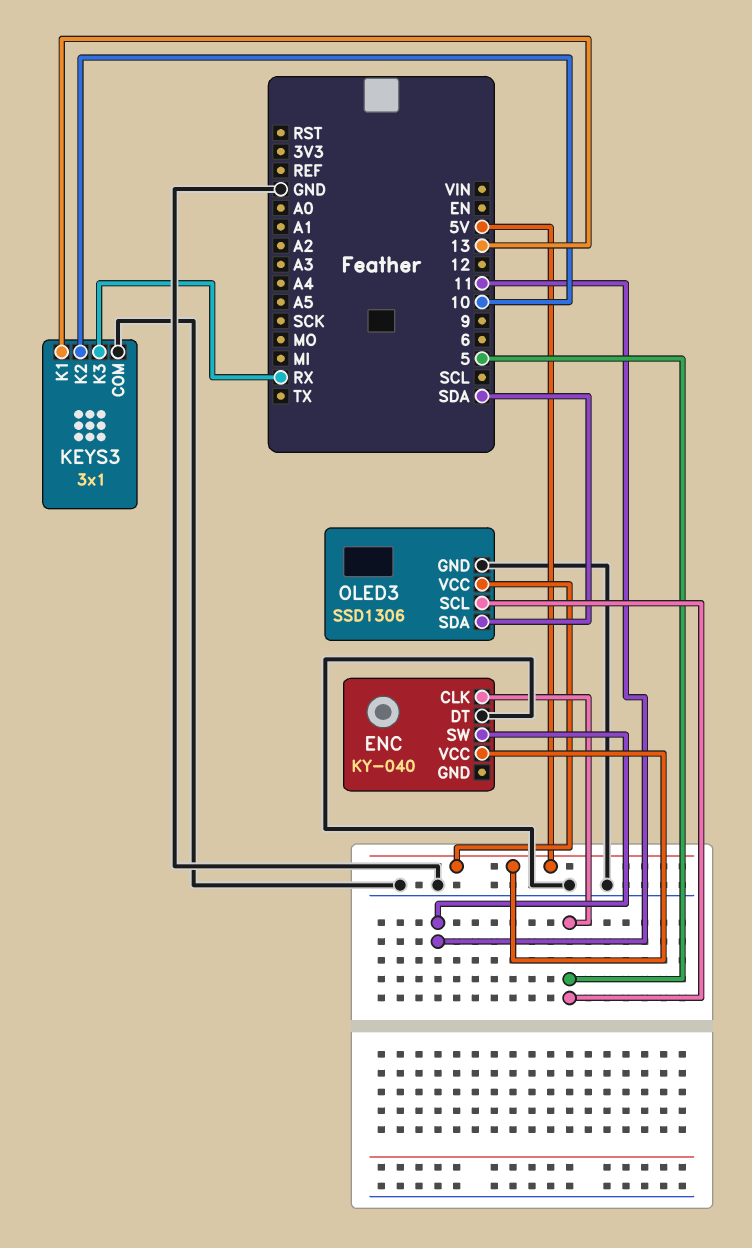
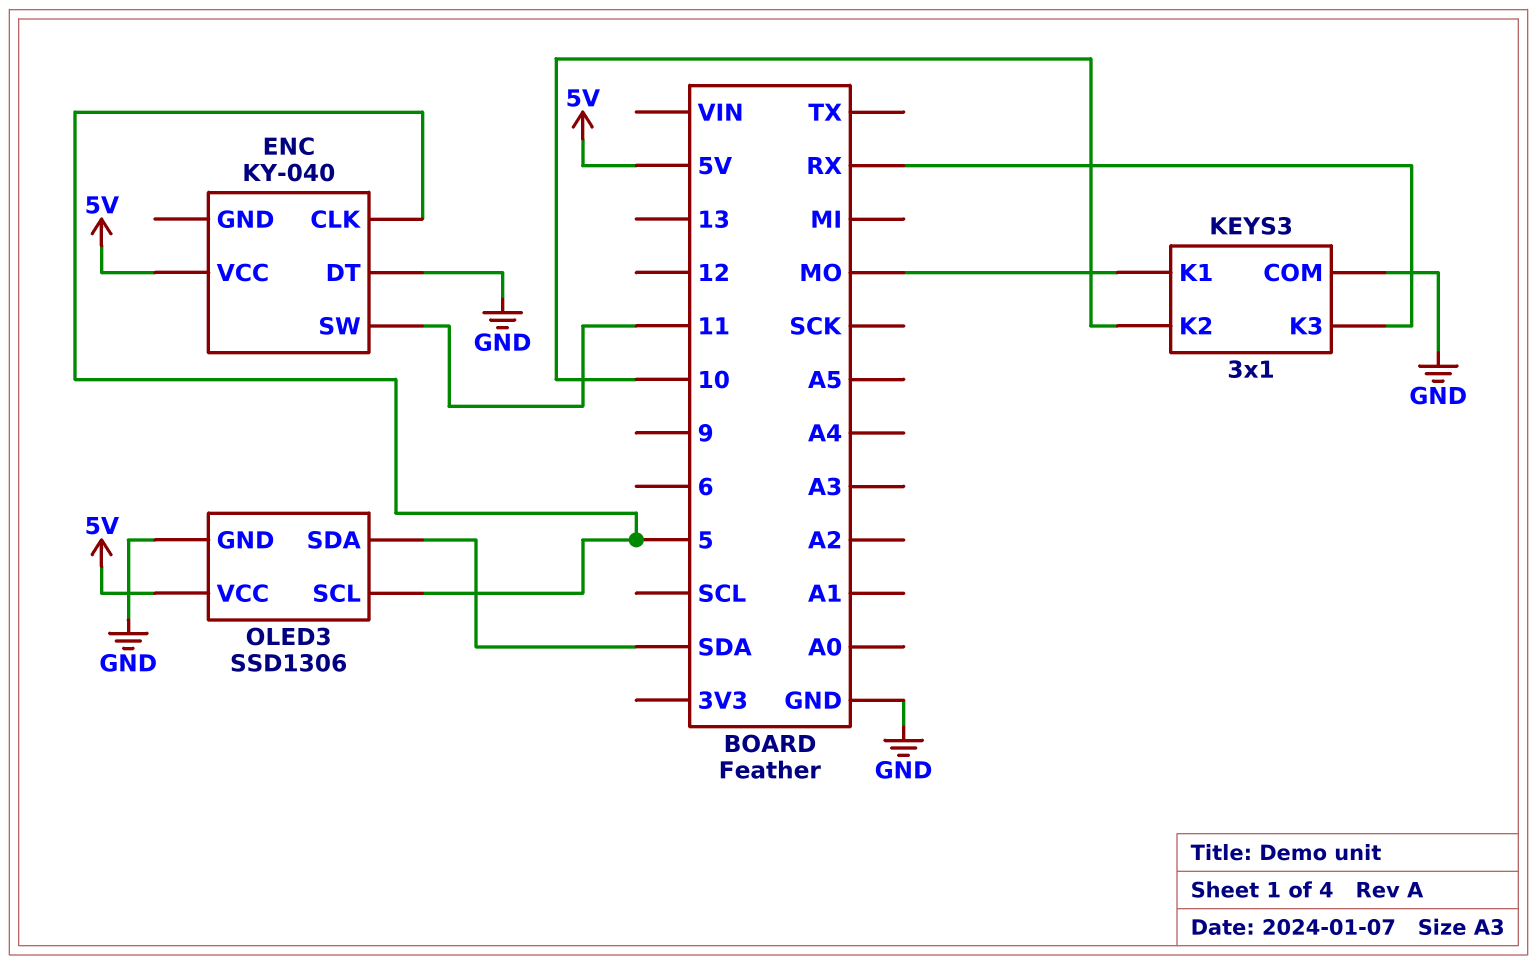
KEYS3 pin K1: 13 -> MO

